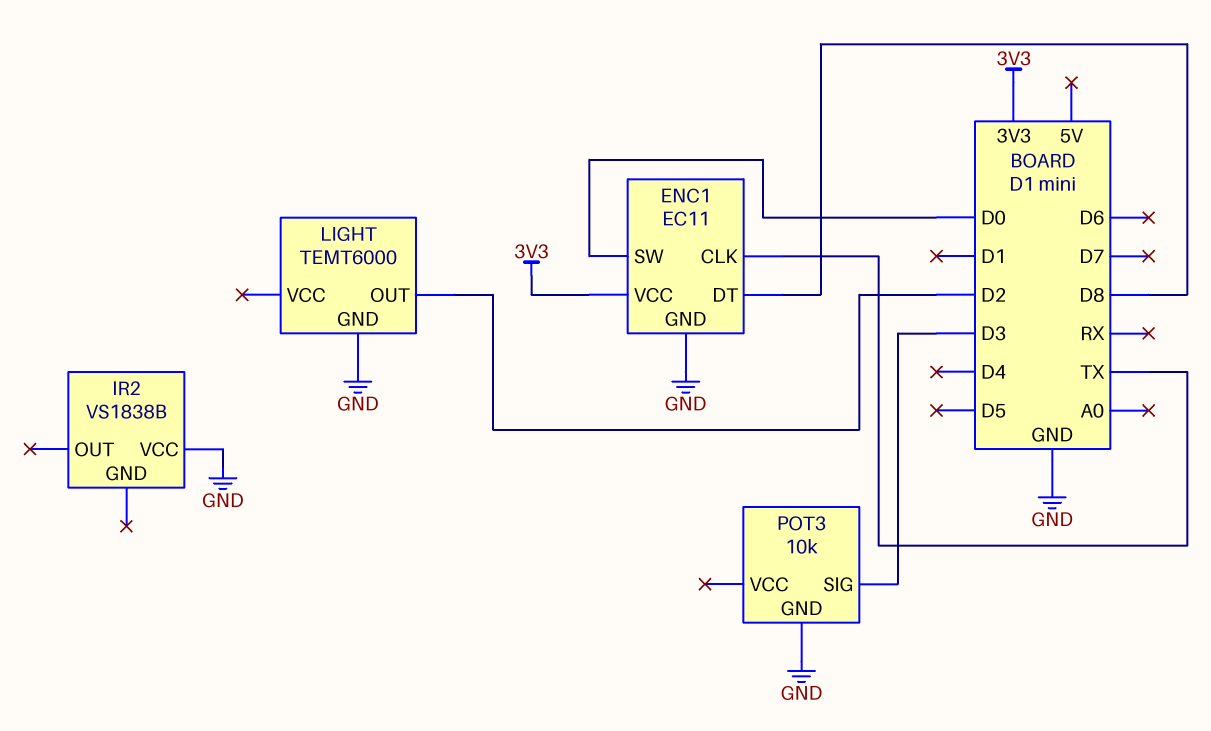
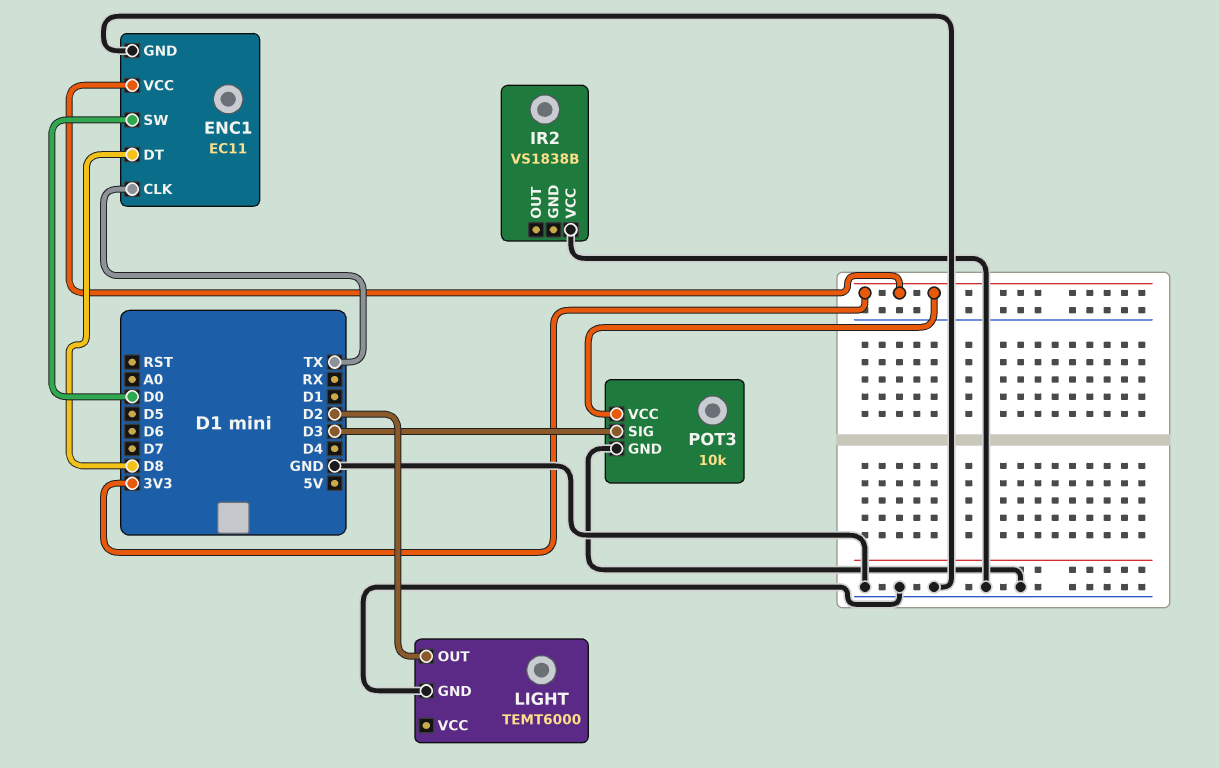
POT3 pin VCC: none -> 3V3

